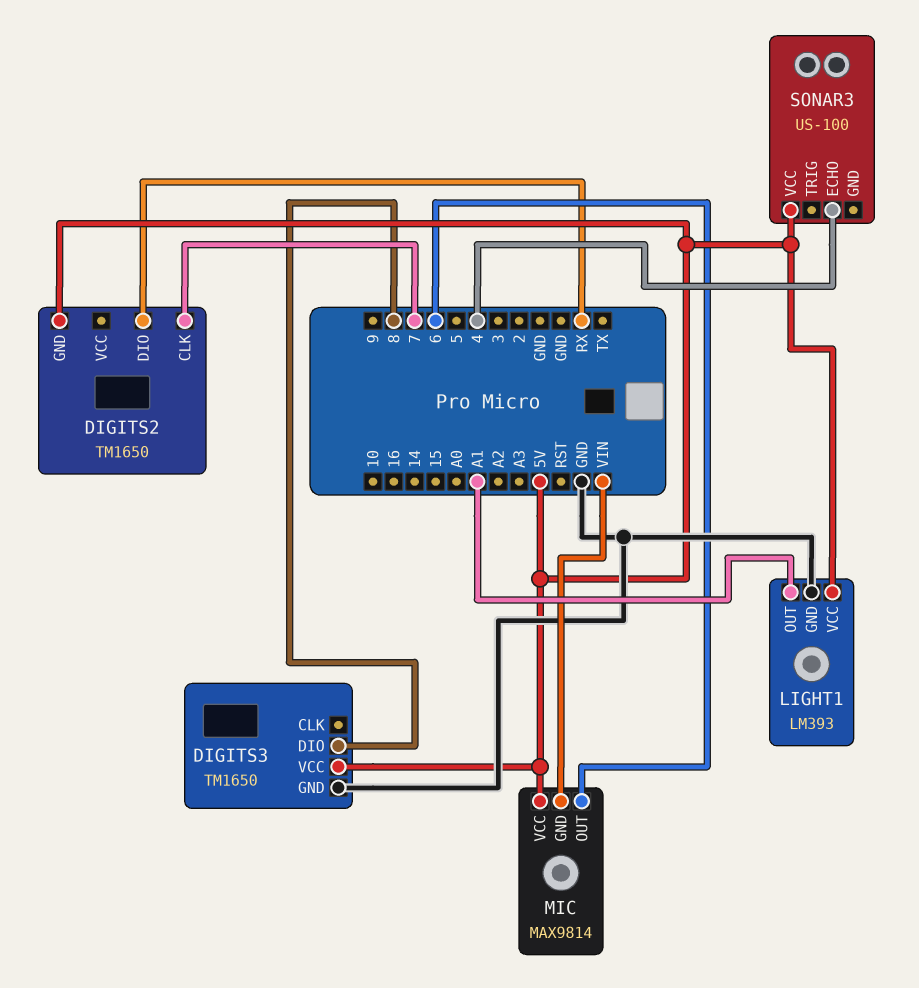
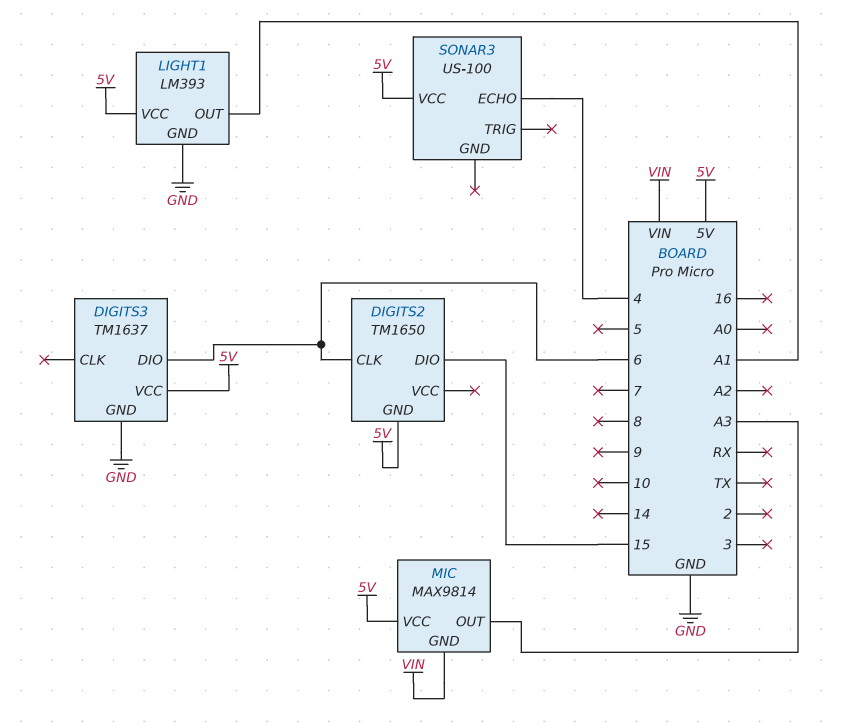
DIGITS2 pin CLK: 7 -> 6
DIGITS2 pin DIO: RX -> 15
DIGITS3: TM1650 -> TM1637
DIGITS3 pin DIO: 8 -> 6
MIC pin OUT: 6 -> A3

